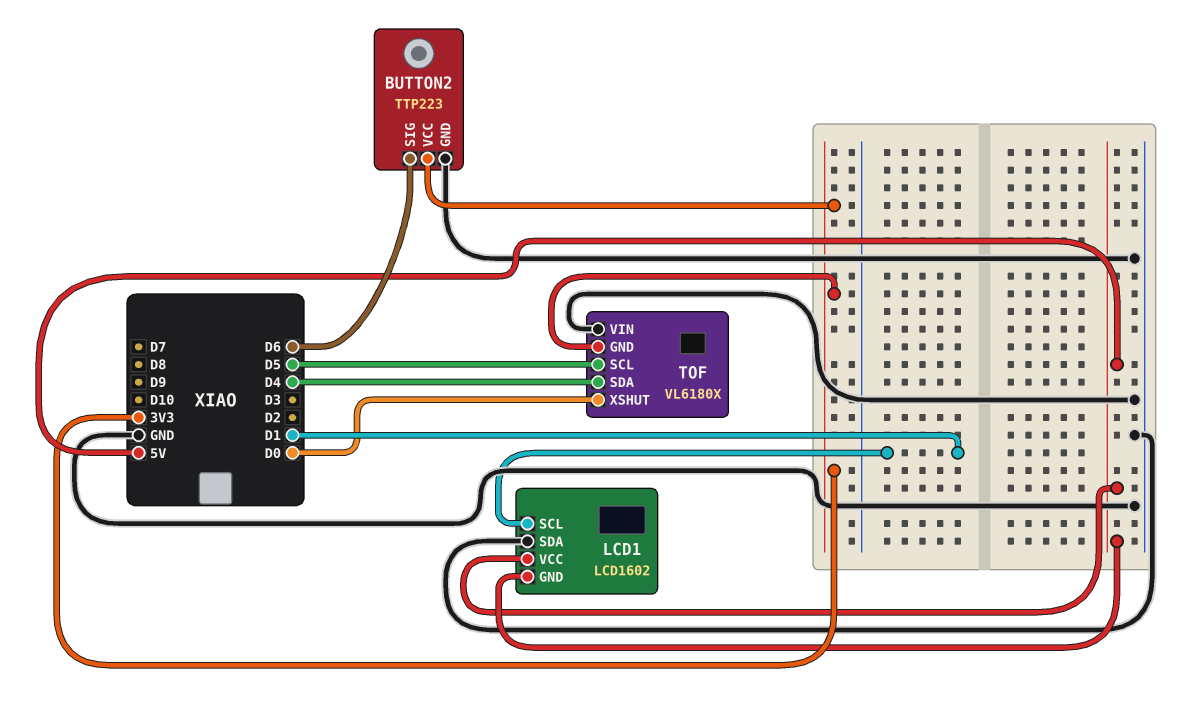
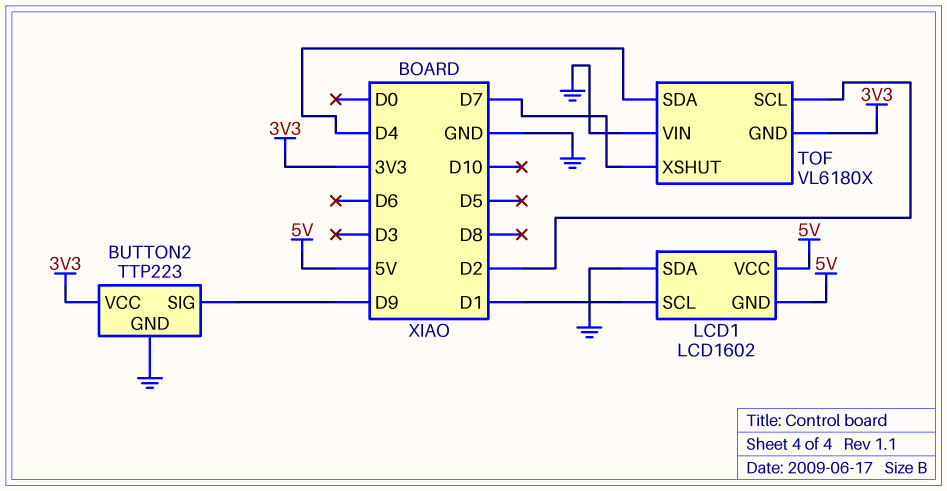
BUTTON2 pin SIG: D6 -> D9
TOF pin SCL: D5 -> D2
TOF pin XSHUT: D0 -> D7

